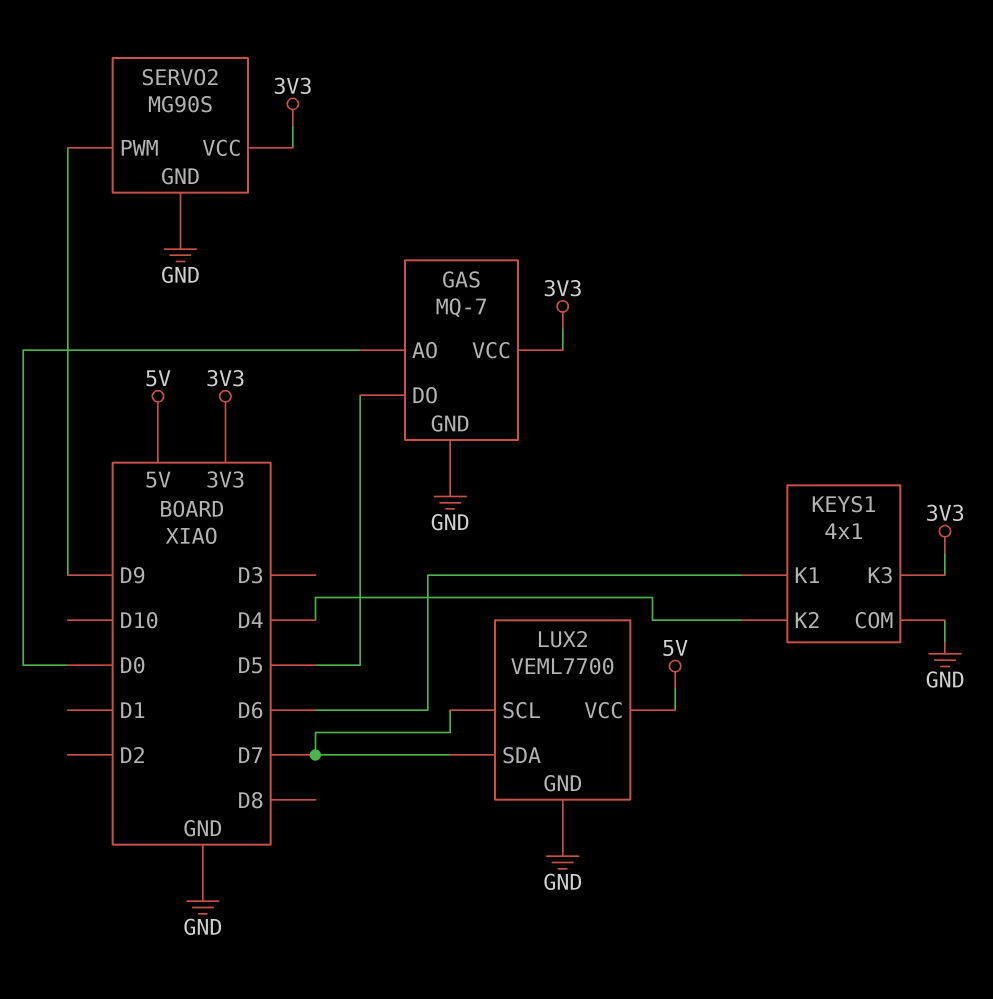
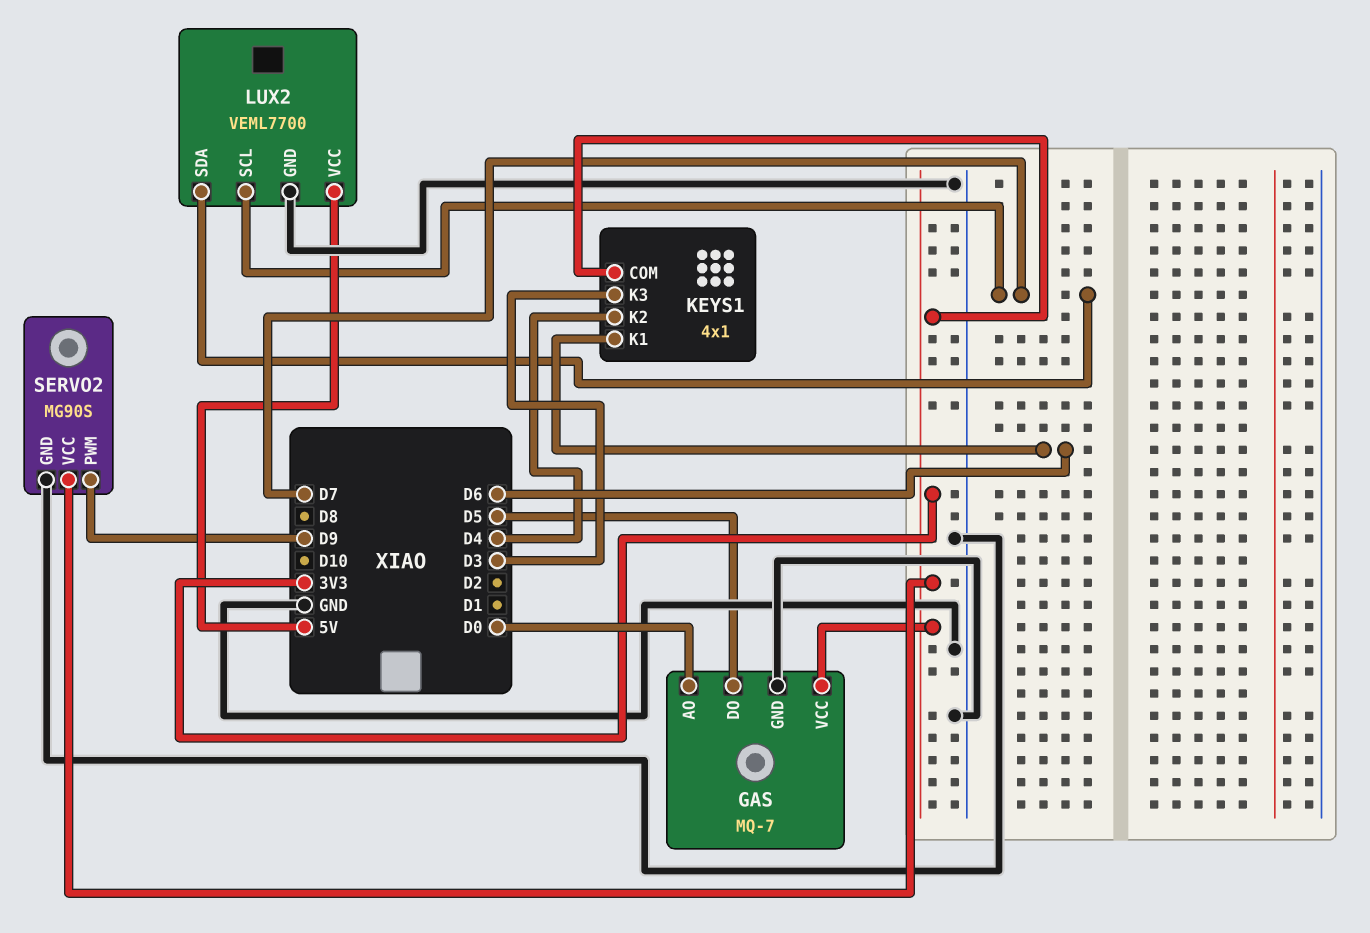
KEYS1 pin COM: GND -> 3V3
KEYS1 pin K3: 3V3 -> D3

